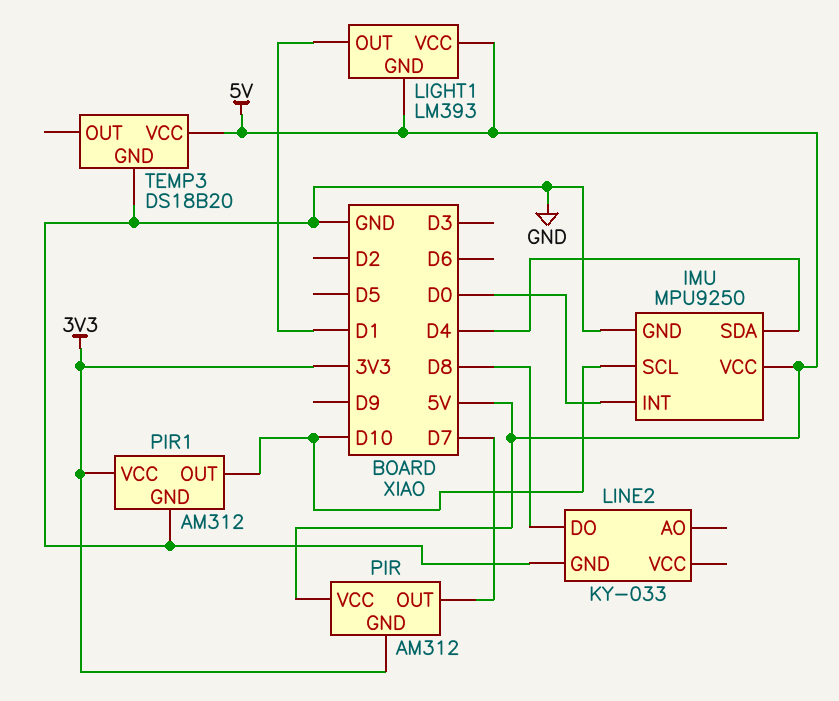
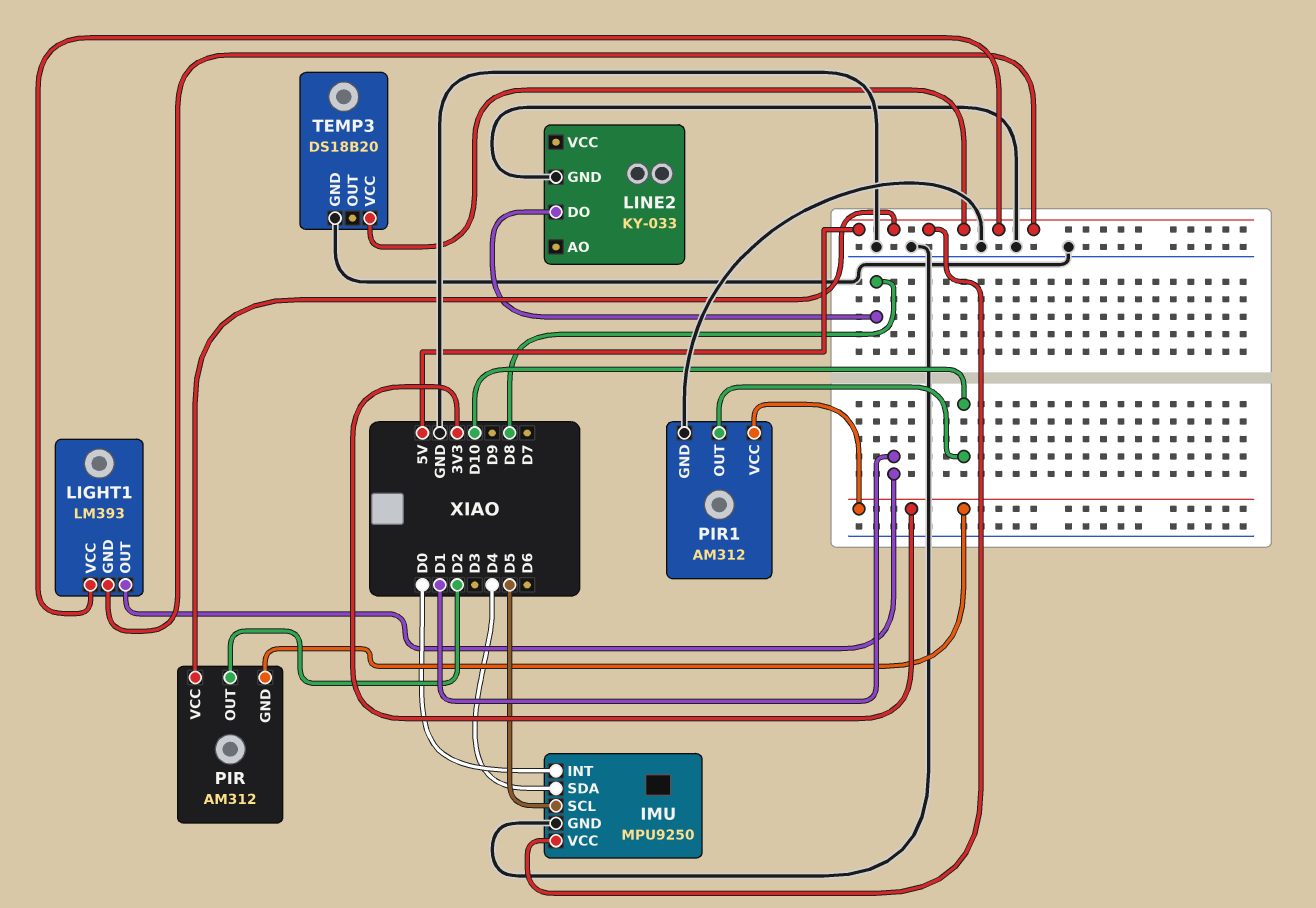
IMU pin SCL: D10 -> D5
PIR pin OUT: D7 -> D2

